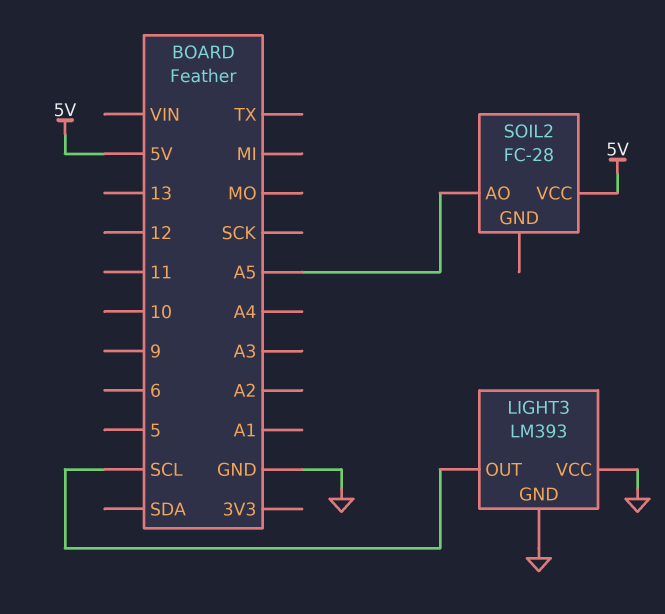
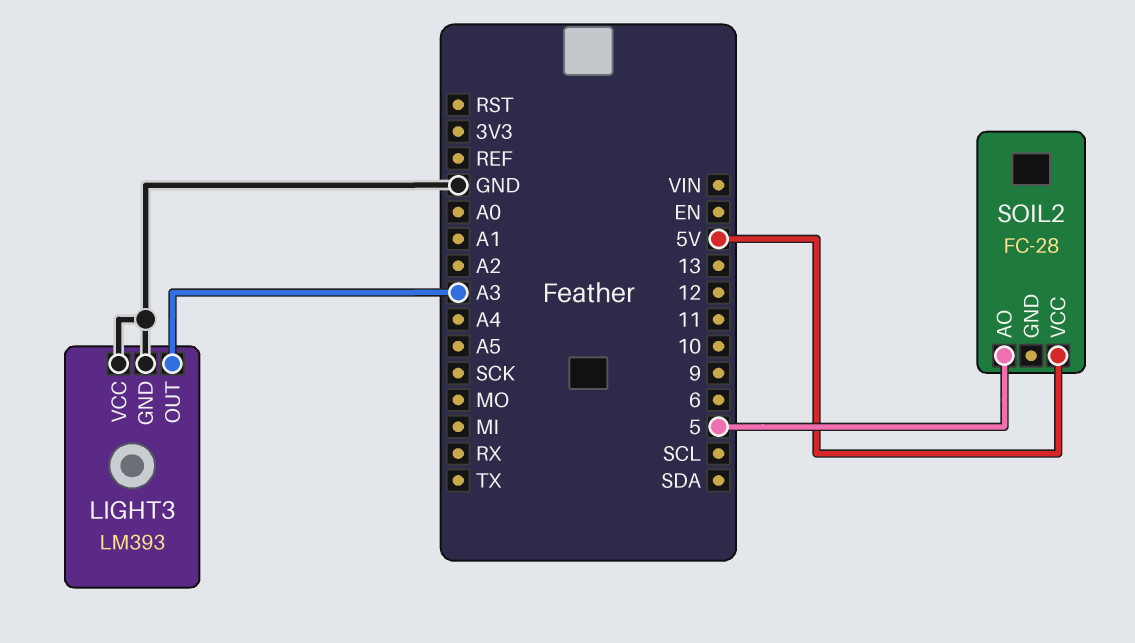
LIGHT3 pin OUT: SCL -> A3
SOIL2 pin AO: A5 -> 5

